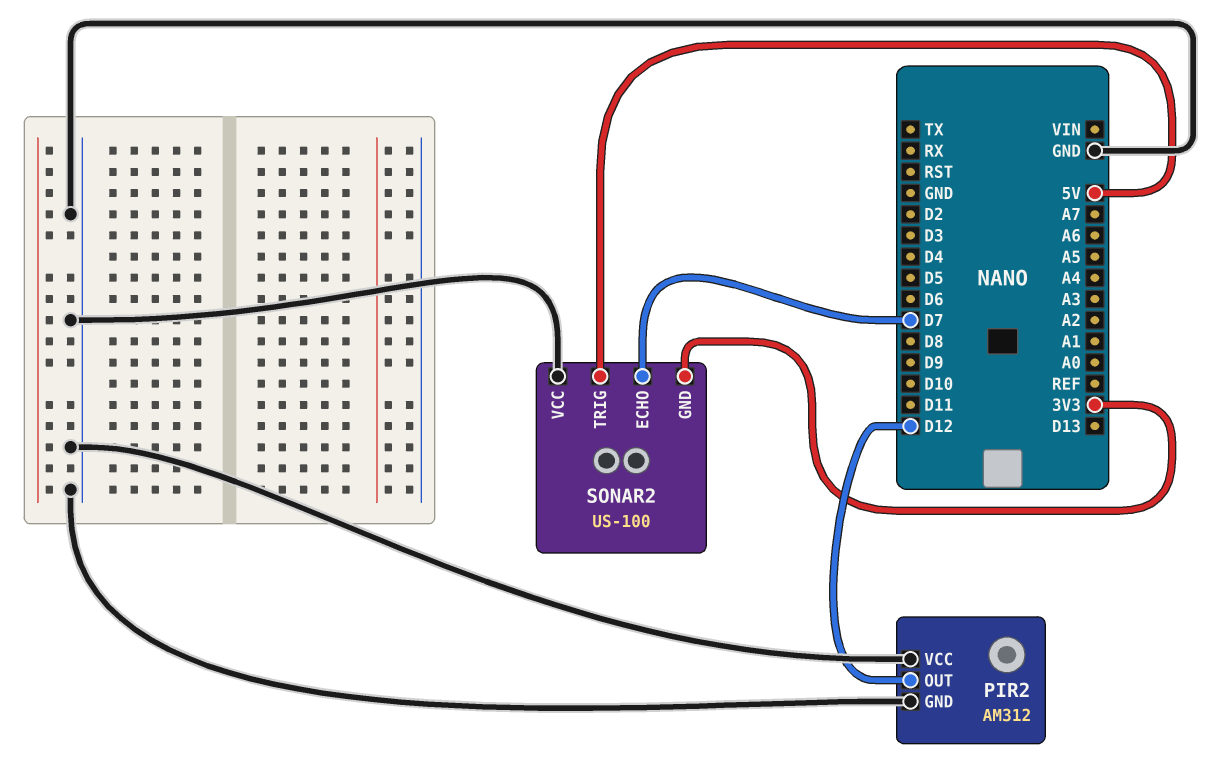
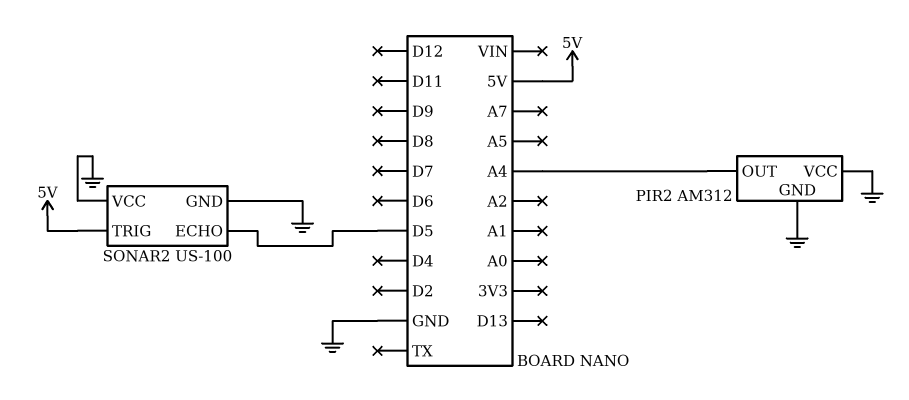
PIR2 pin OUT: D12 -> A4
SONAR2 pin ECHO: D7 -> D5
SONAR2 pin GND: 3V3 -> GND

